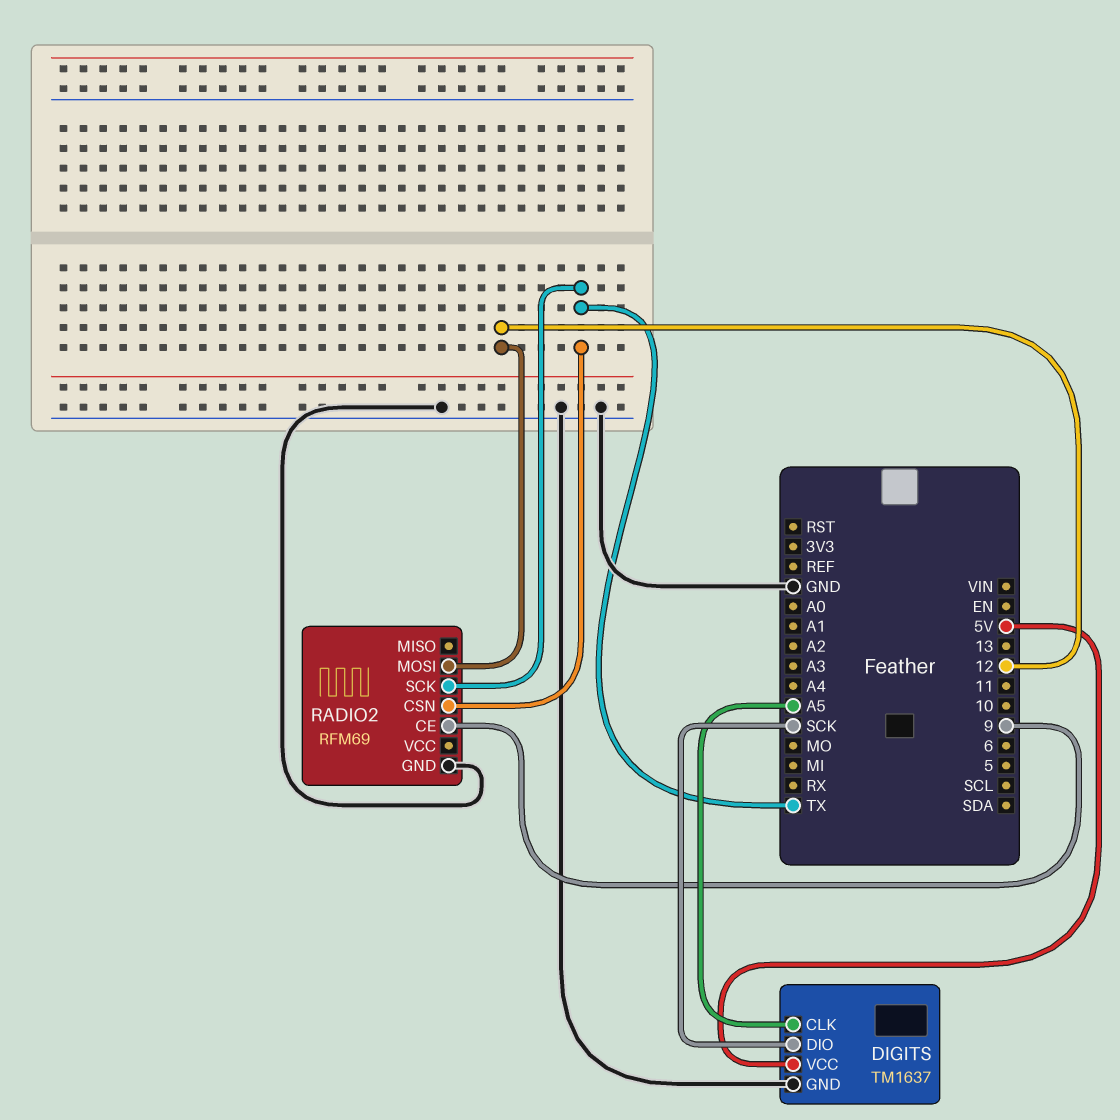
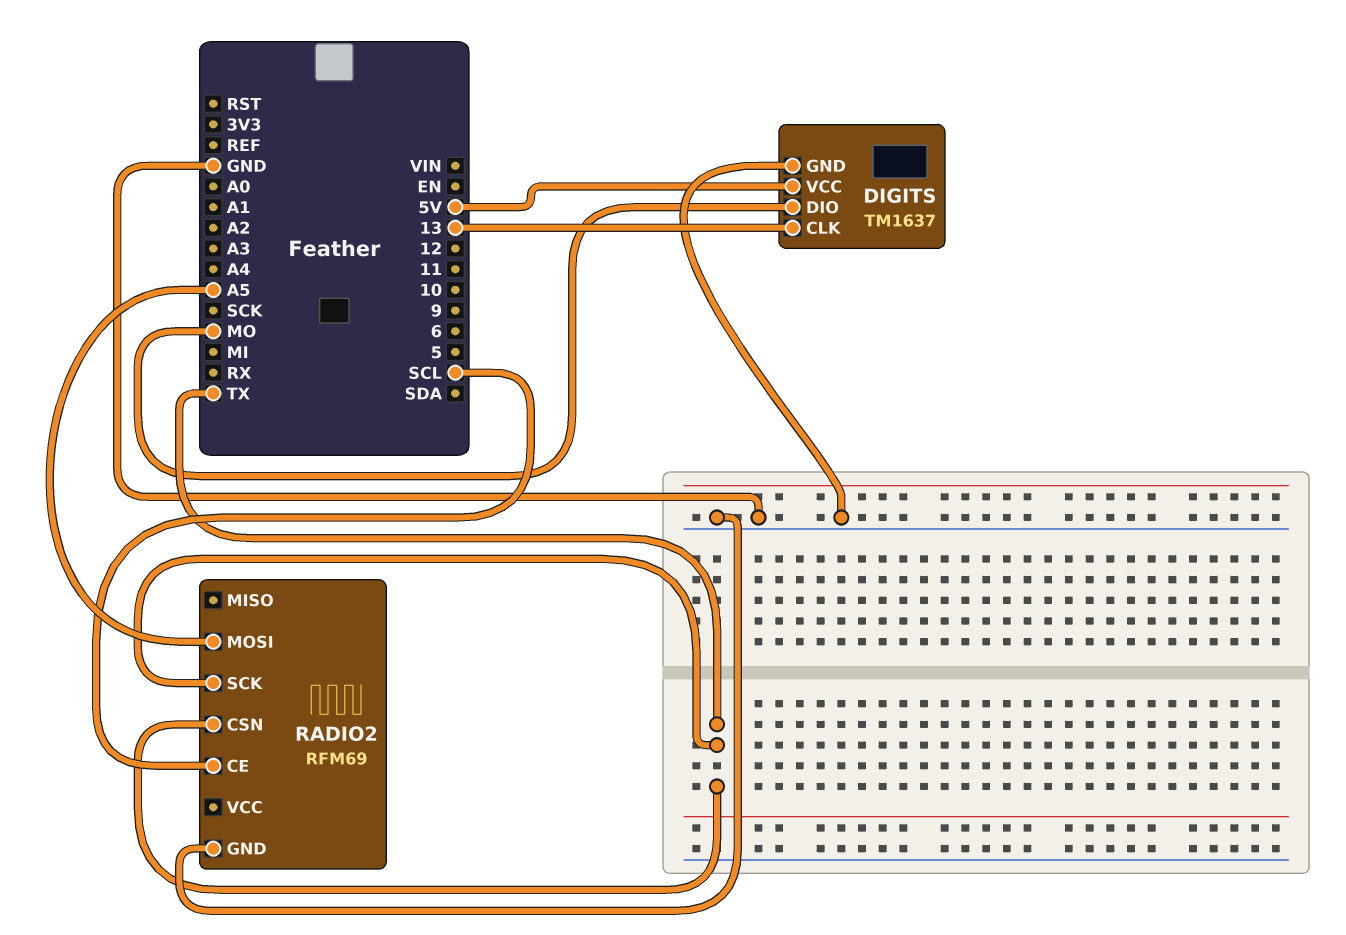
DIGITS pin CLK: A5 -> 13
DIGITS pin DIO: SCK -> MO
RADIO2 pin CE: 9 -> SCL
RADIO2 pin MOSI: 12 -> A5

